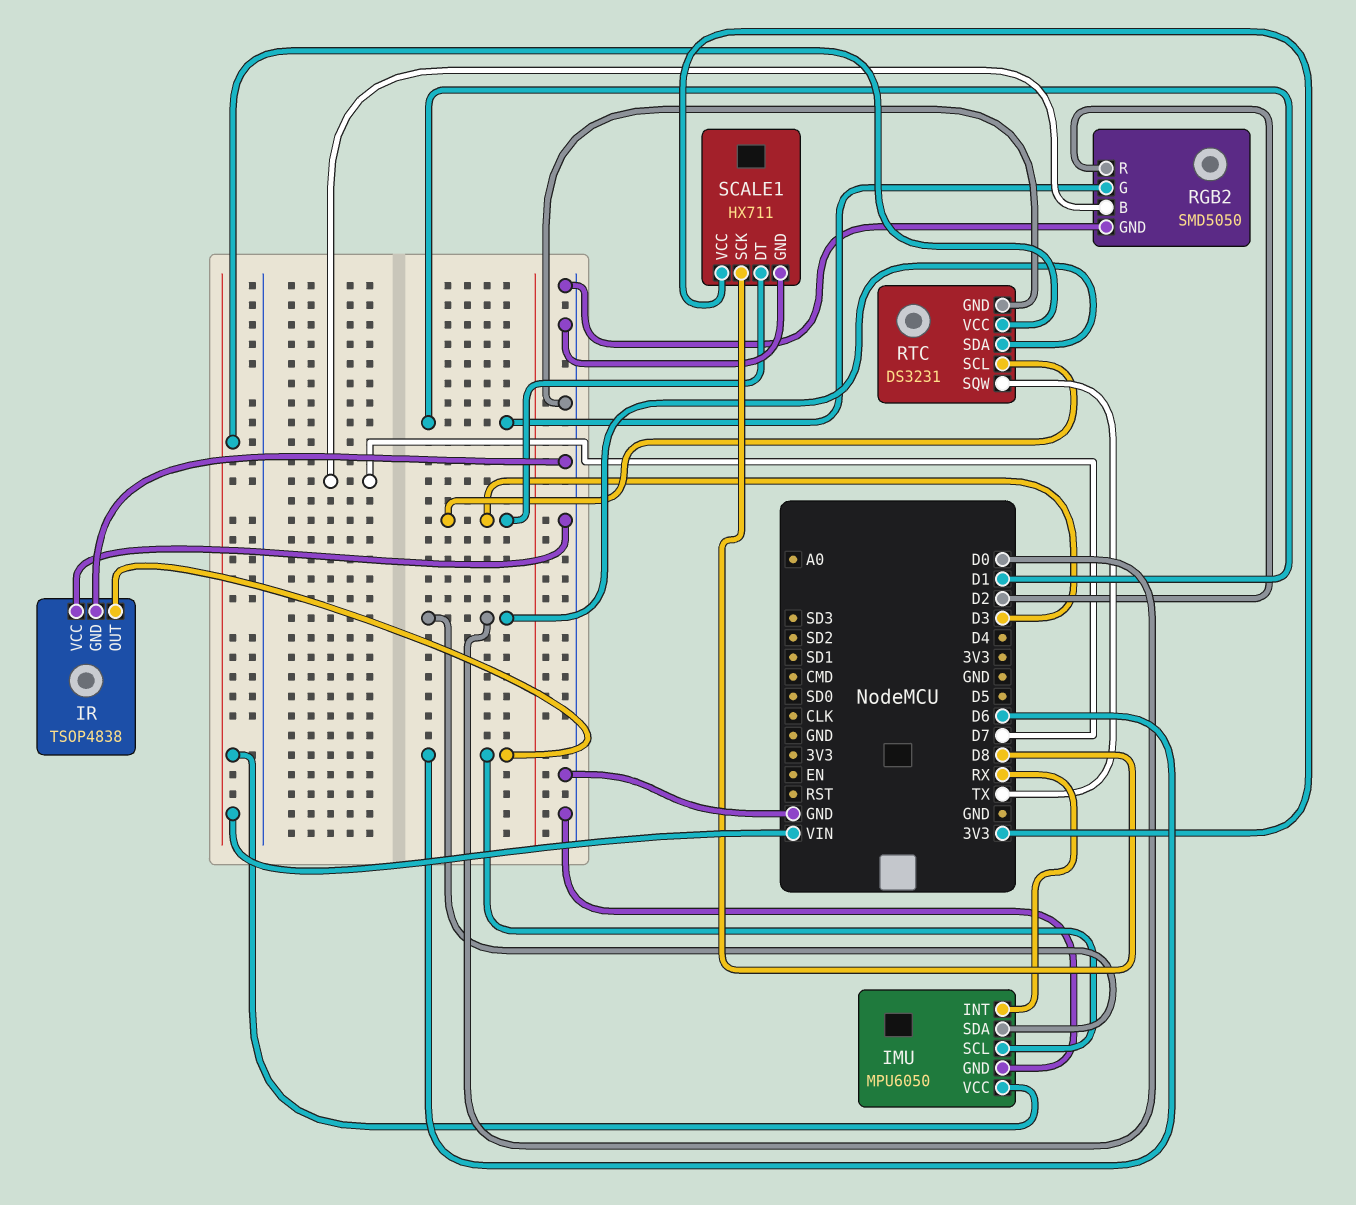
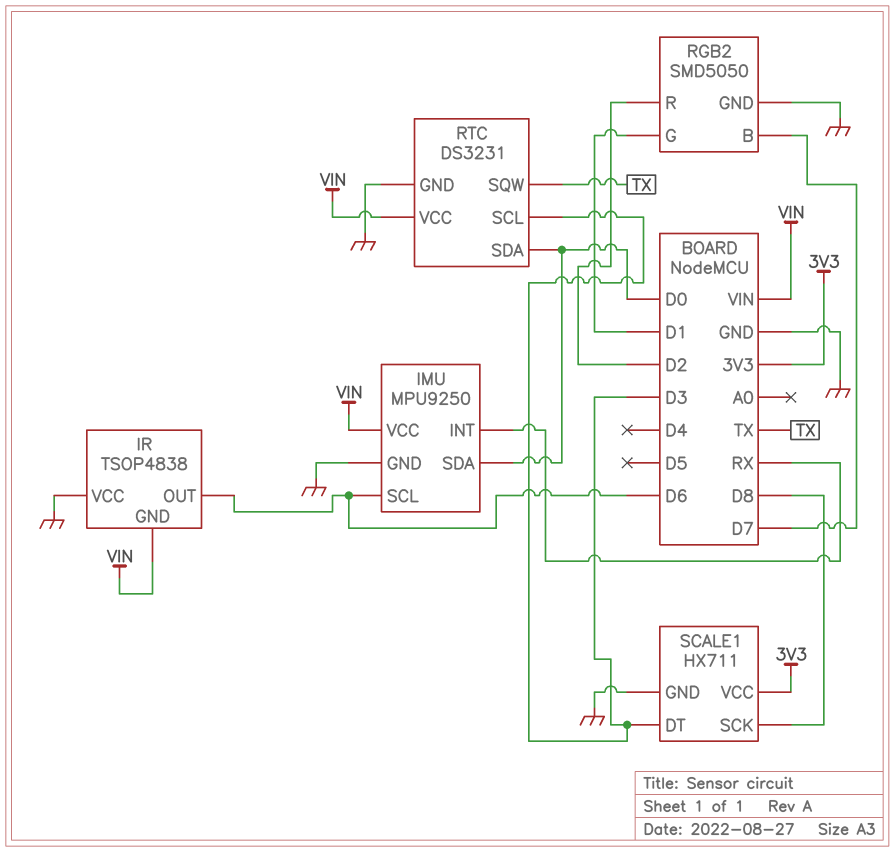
IMU: MPU6050 -> MPU9250
IR pin GND: GND -> VIN

